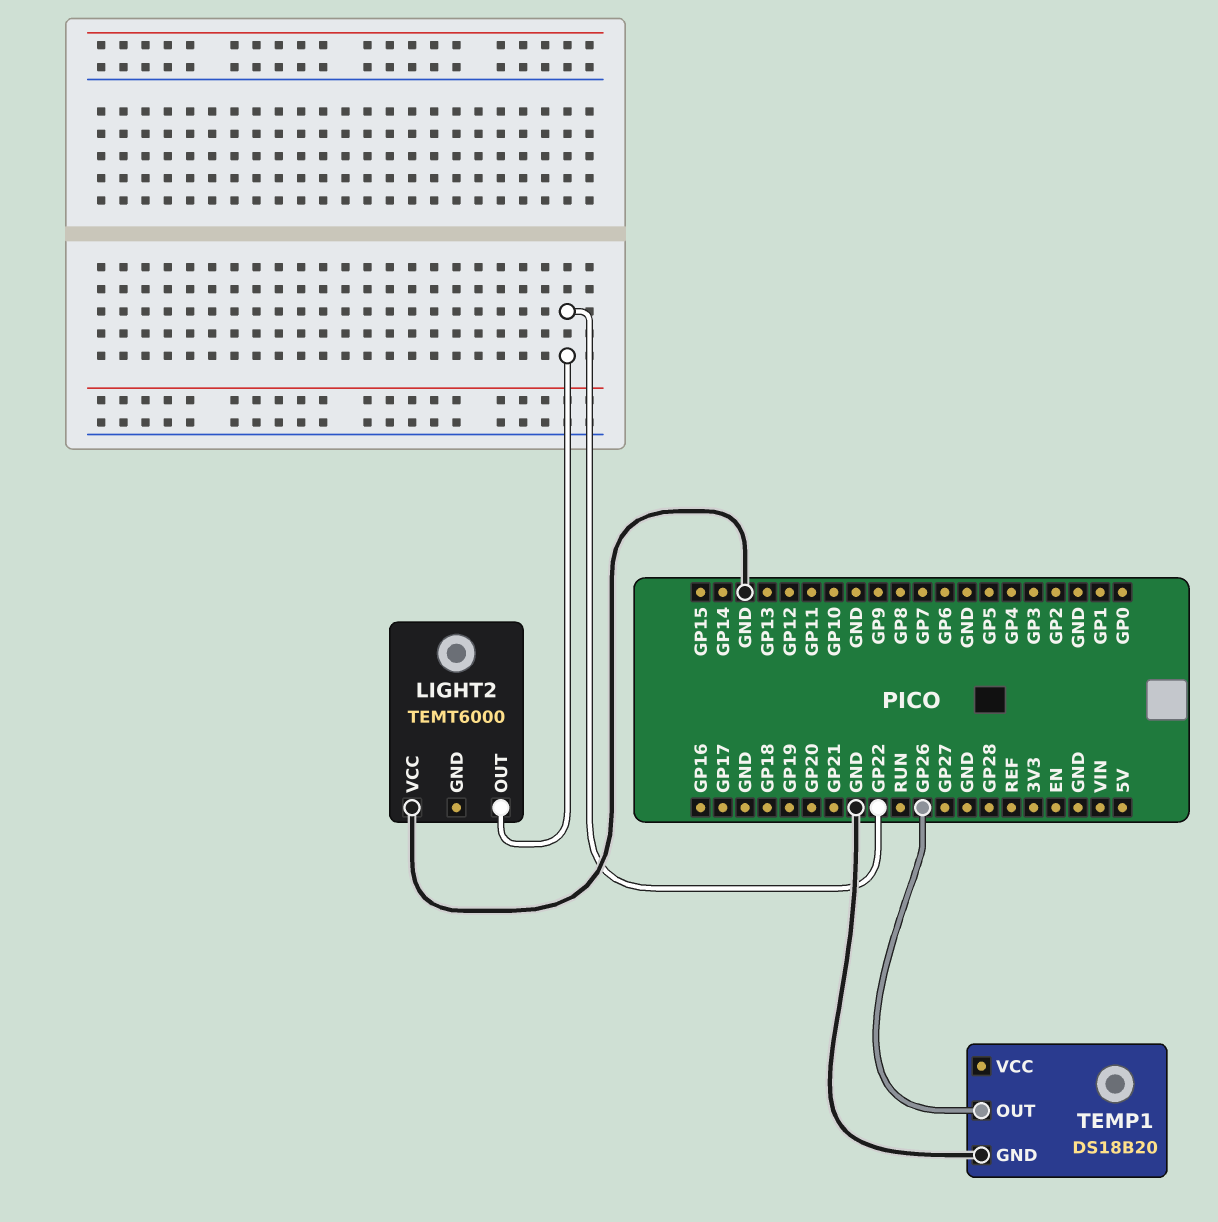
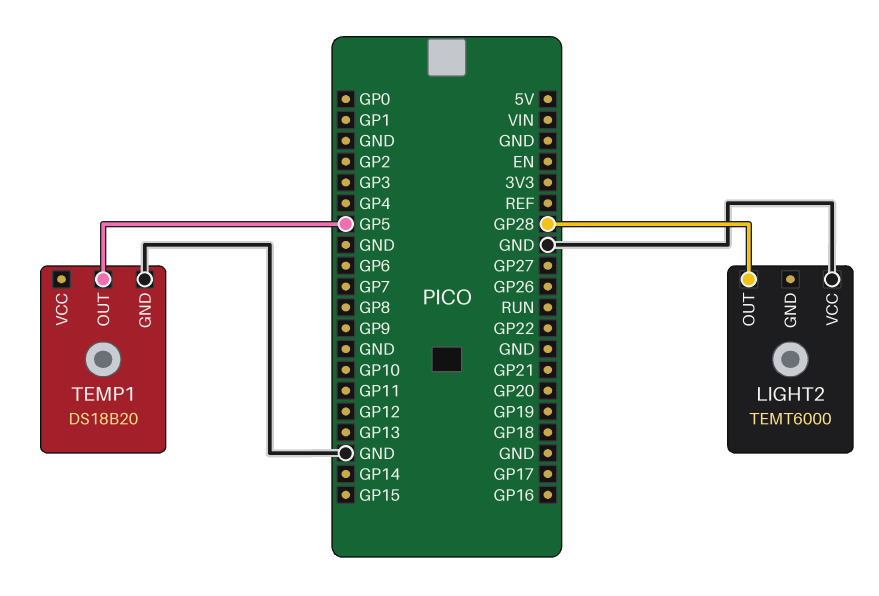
LIGHT2 pin OUT: GP22 -> GP28
TEMP1 pin OUT: GP26 -> GP5

